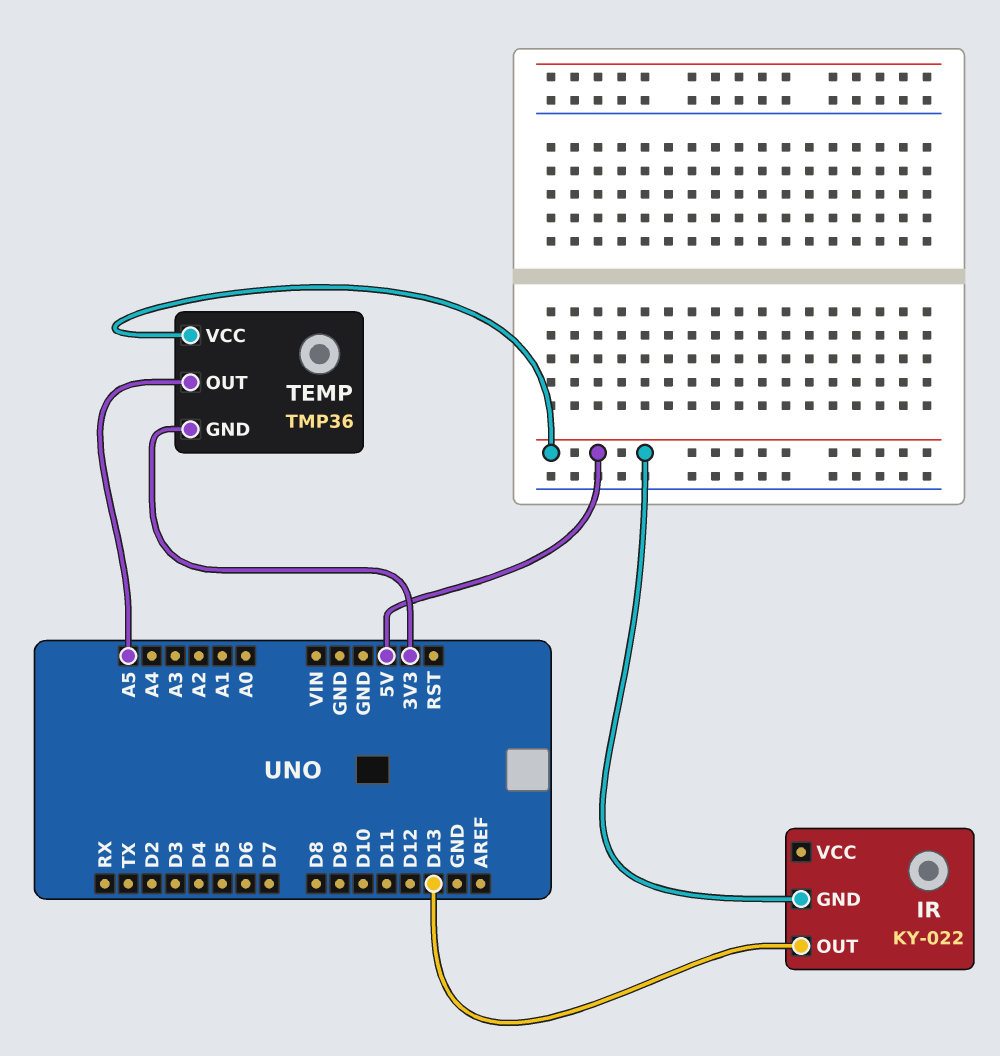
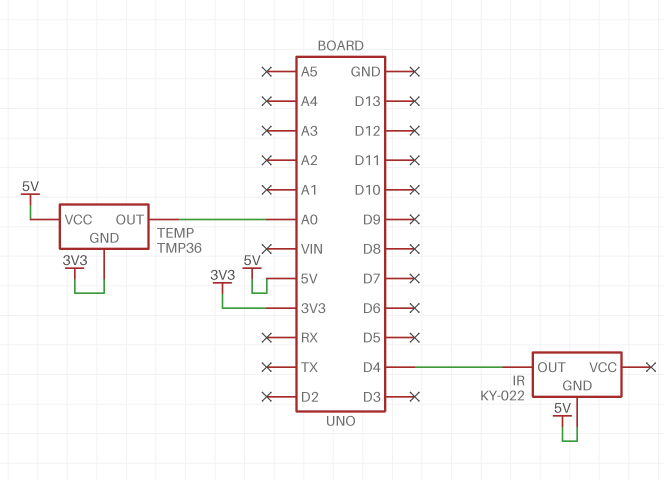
IR pin OUT: D13 -> D4
TEMP pin OUT: A5 -> A0

